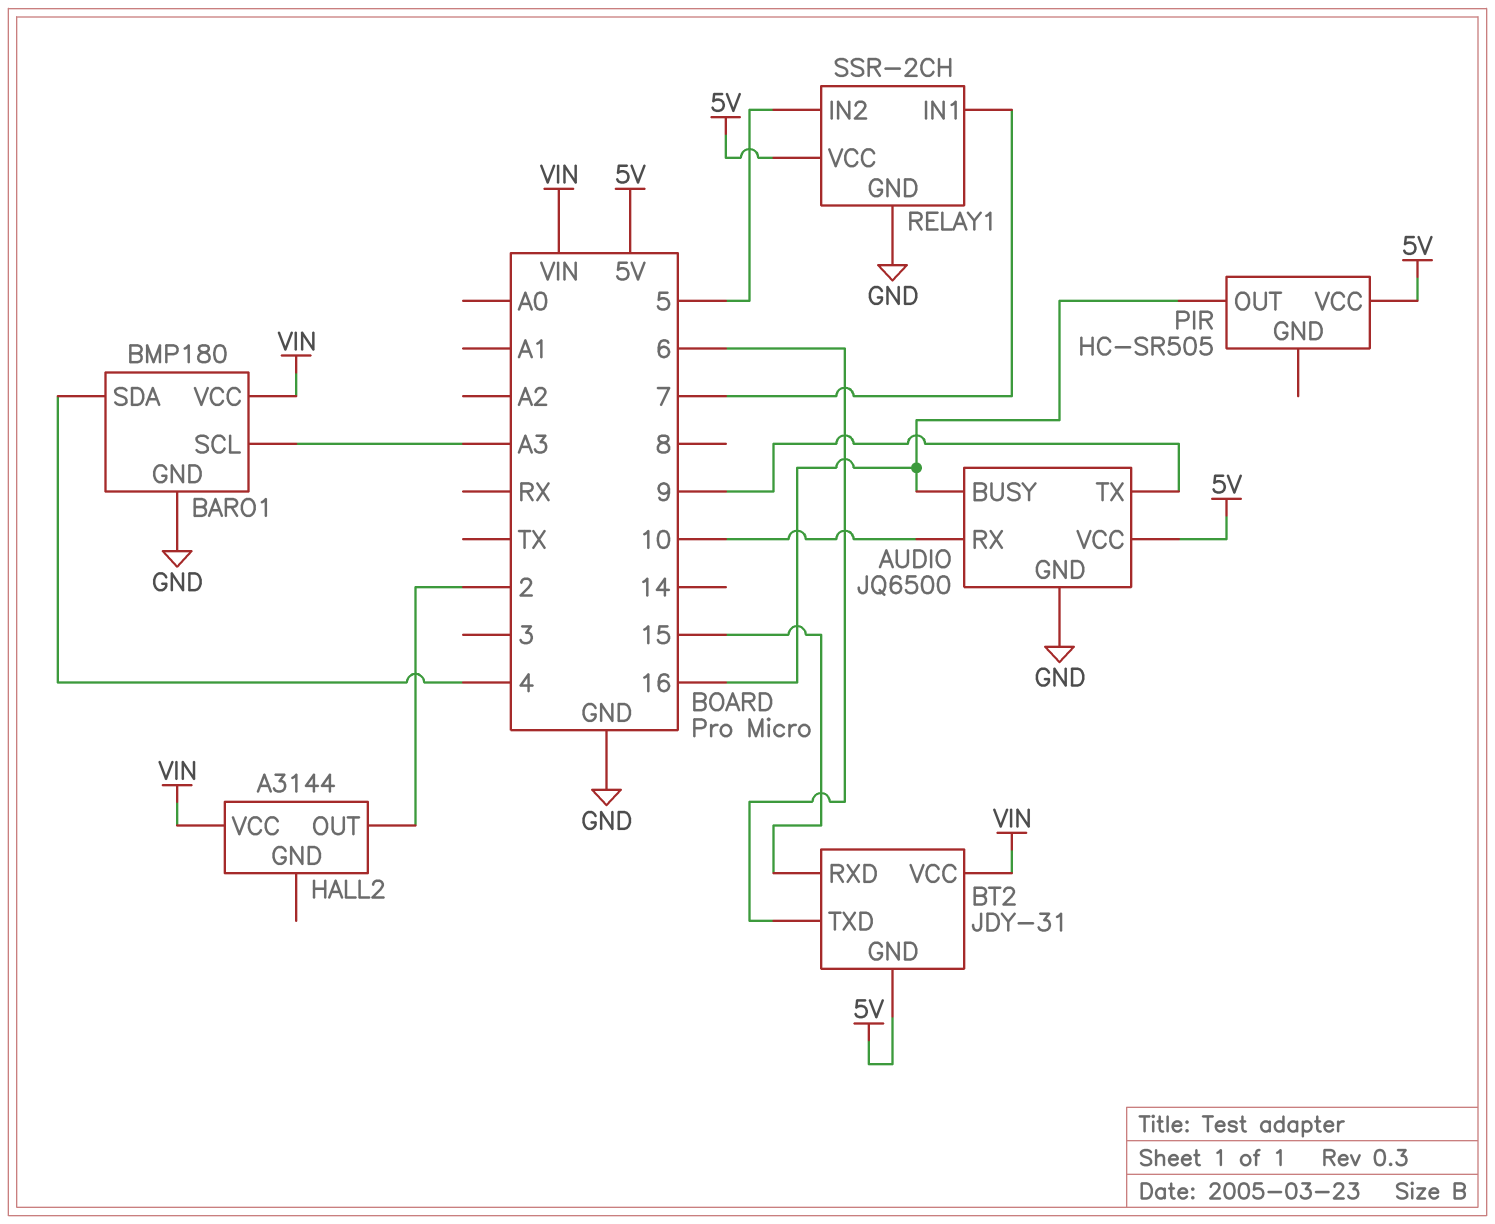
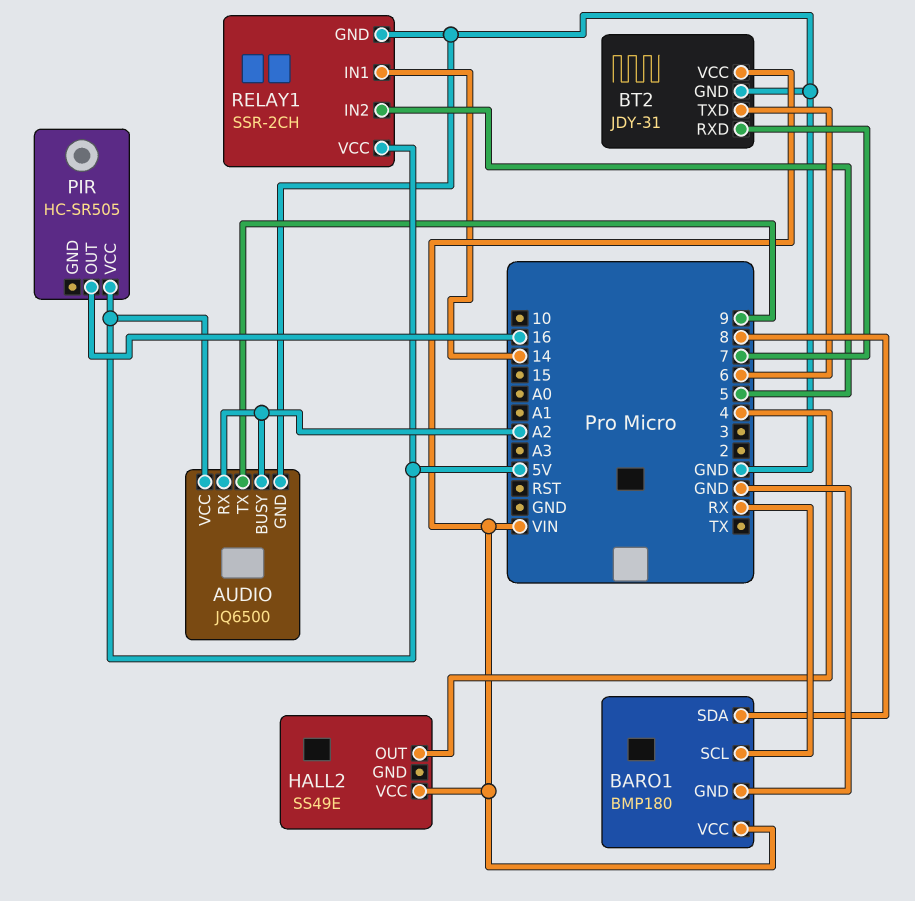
AUDIO pin BUSY: 16 -> A2
AUDIO pin RX: 10 -> A2
BARO1 pin SCL: A3 -> RX
BARO1 pin SDA: 4 -> 8
BT2 pin GND: 5V -> GND
BT2 pin RXD: 15 -> 7
HALL2: A3144 -> SS49E
HALL2 pin OUT: 2 -> 4
RELAY1 pin IN1: 7 -> 14

